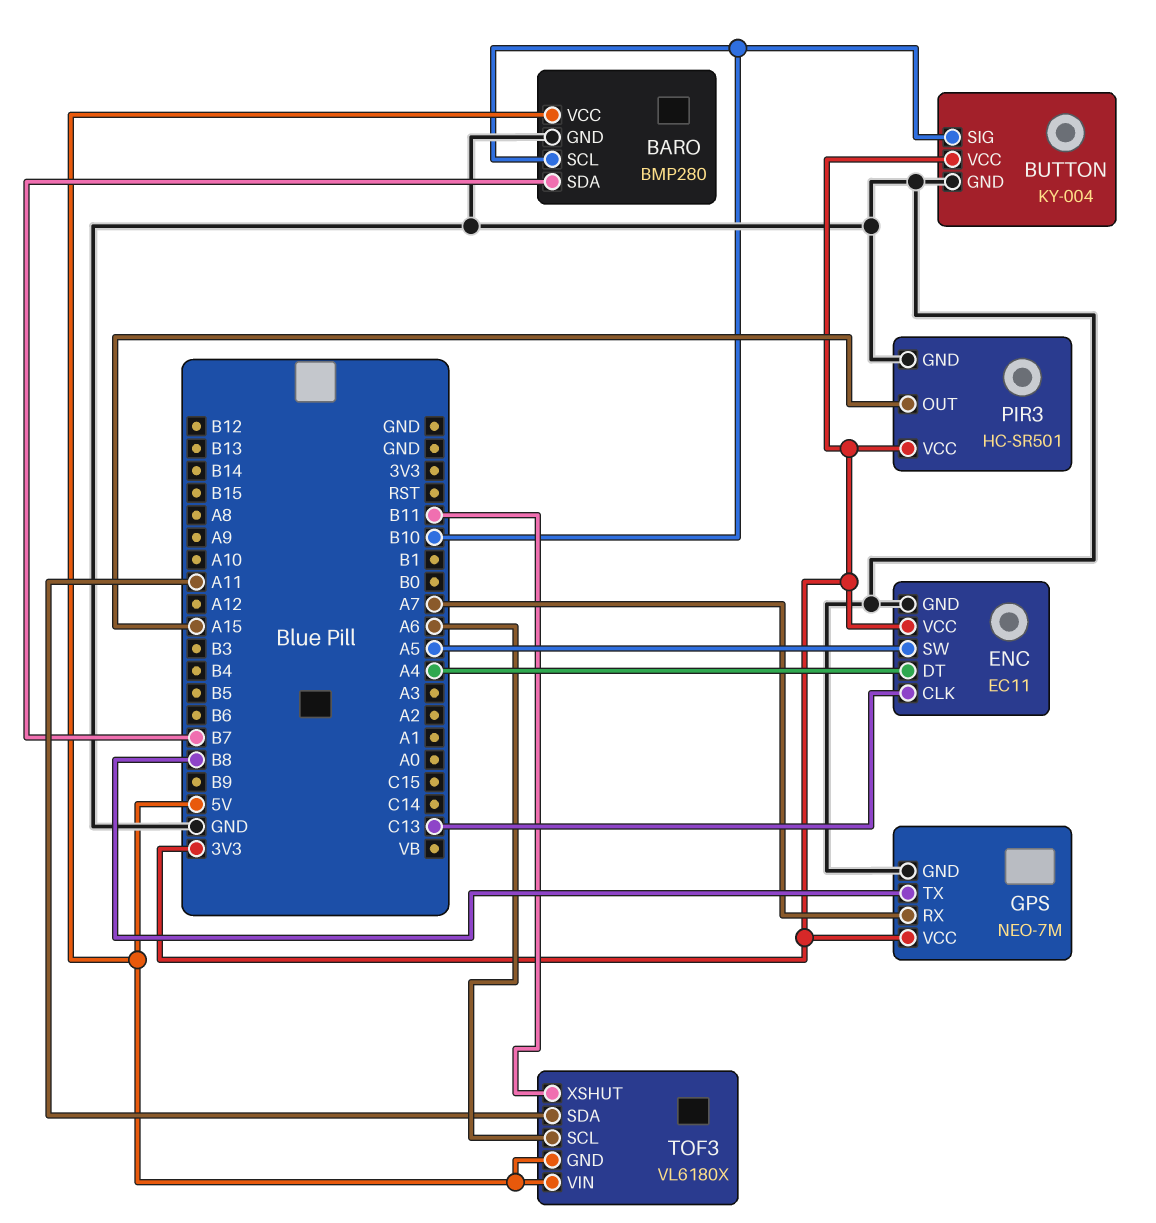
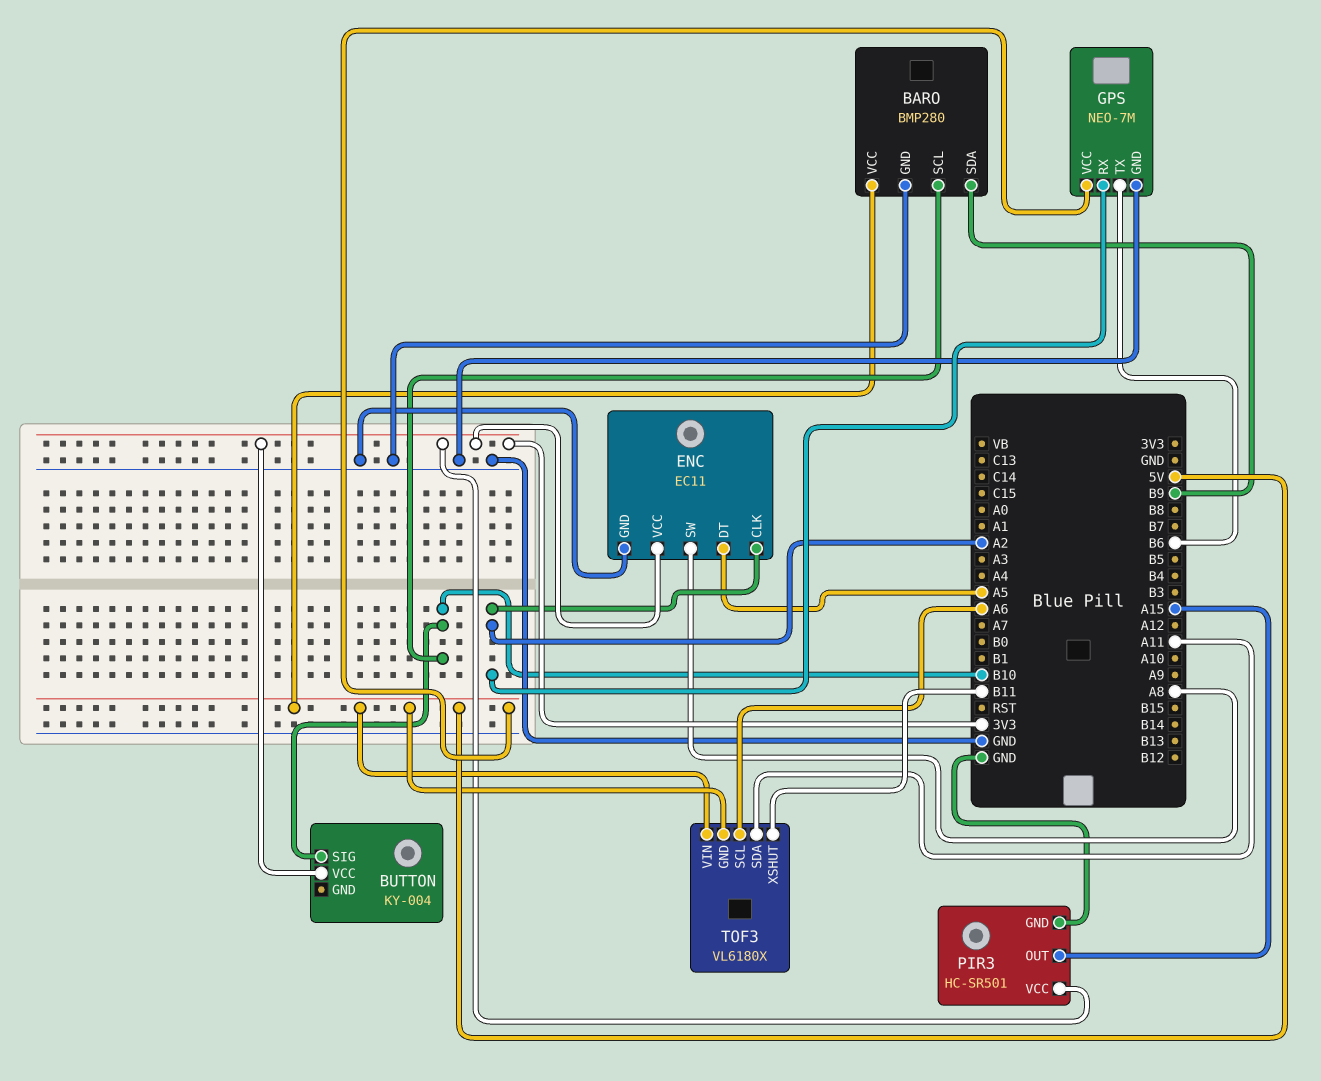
BARO pin SDA: B7 -> B9
BUTTON pin GND: GND -> none
ENC pin CLK: C13 -> A2
ENC pin DT: A4 -> A5
ENC pin SW: A5 -> A8
GPS pin RX: A7 -> A2
GPS pin TX: B8 -> B6
GPS pin VCC: 3V3 -> 5V

